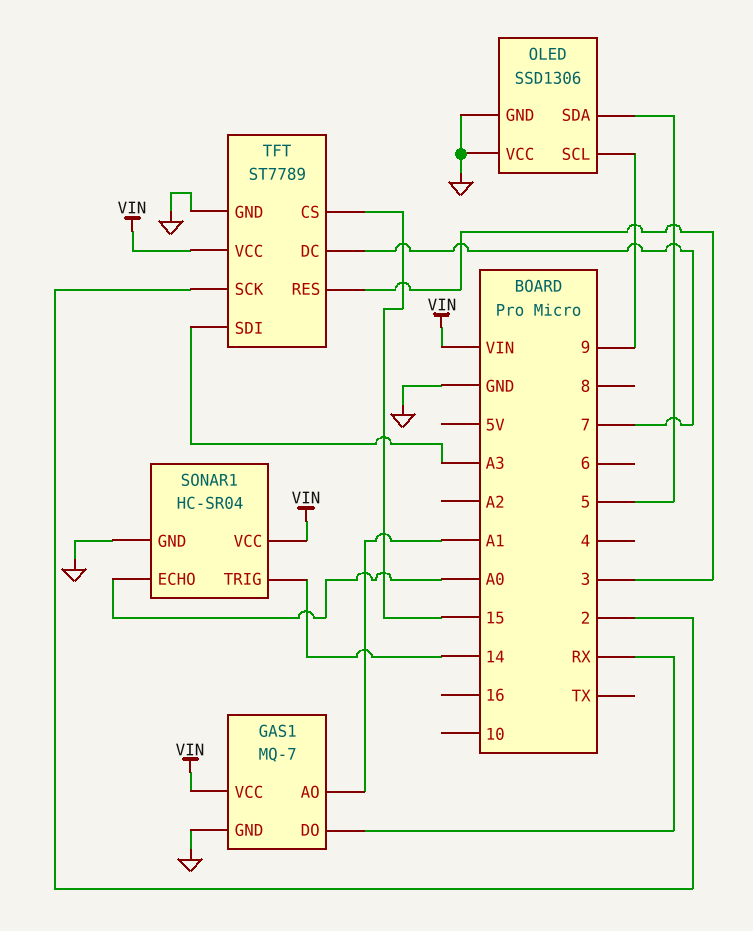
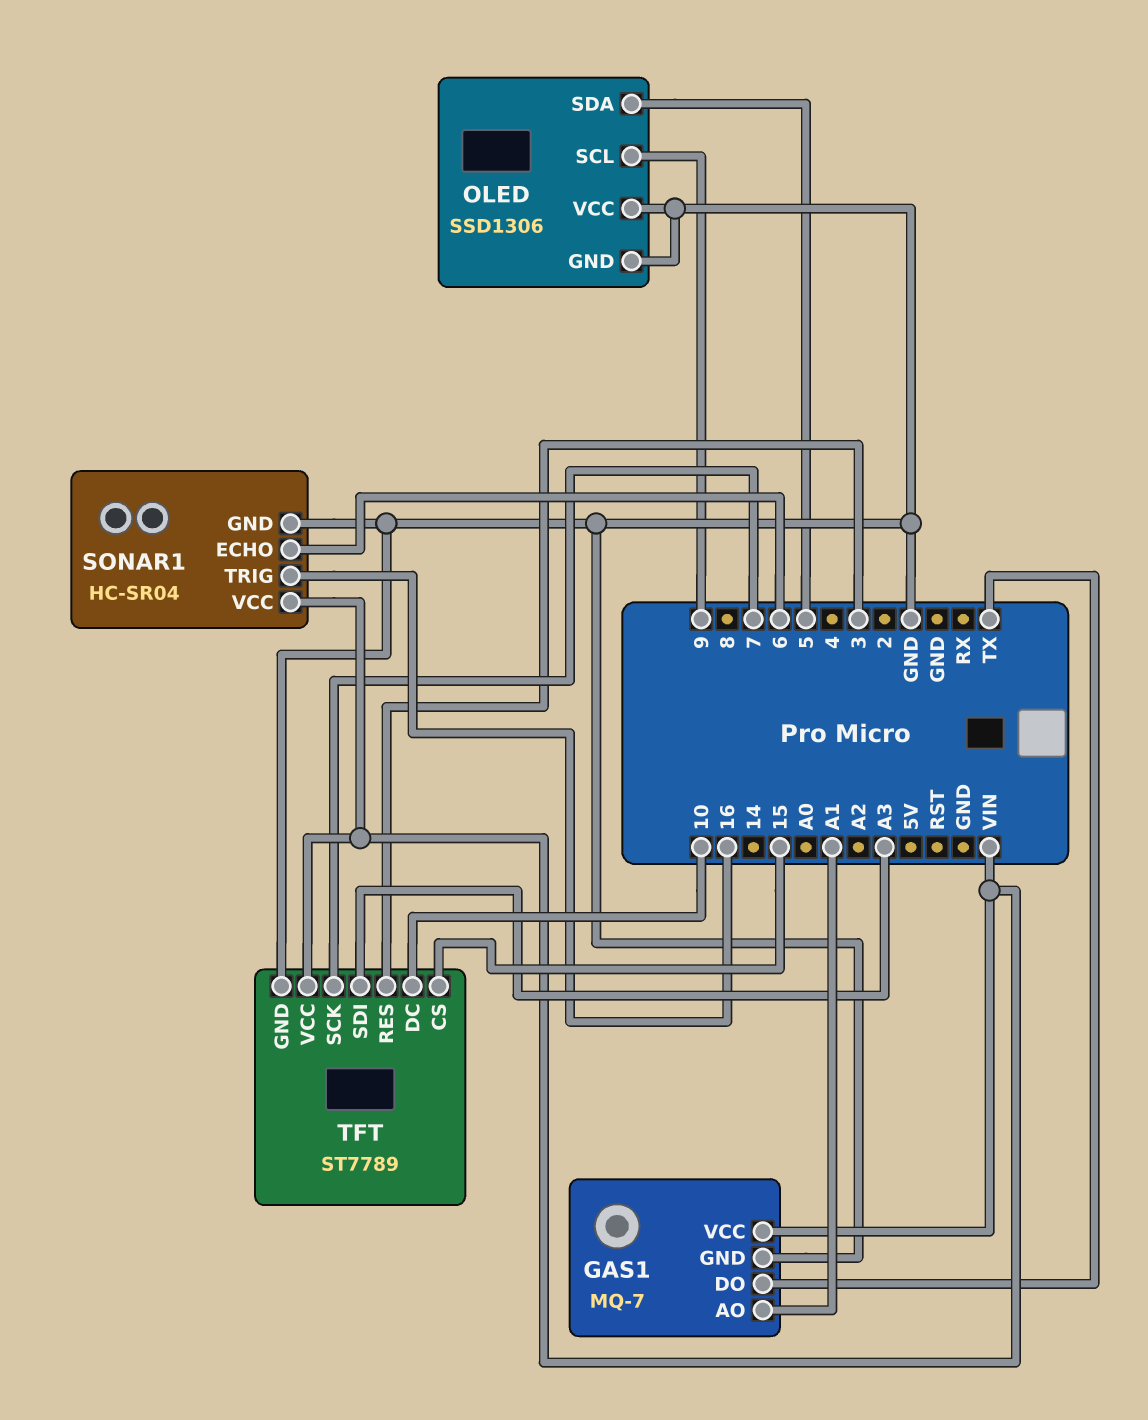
GAS1 pin DO: RX -> TX
SONAR1 pin ECHO: A0 -> 6
SONAR1 pin TRIG: 14 -> 16
TFT pin DC: 7 -> 10
TFT pin SCK: 2 -> 7

